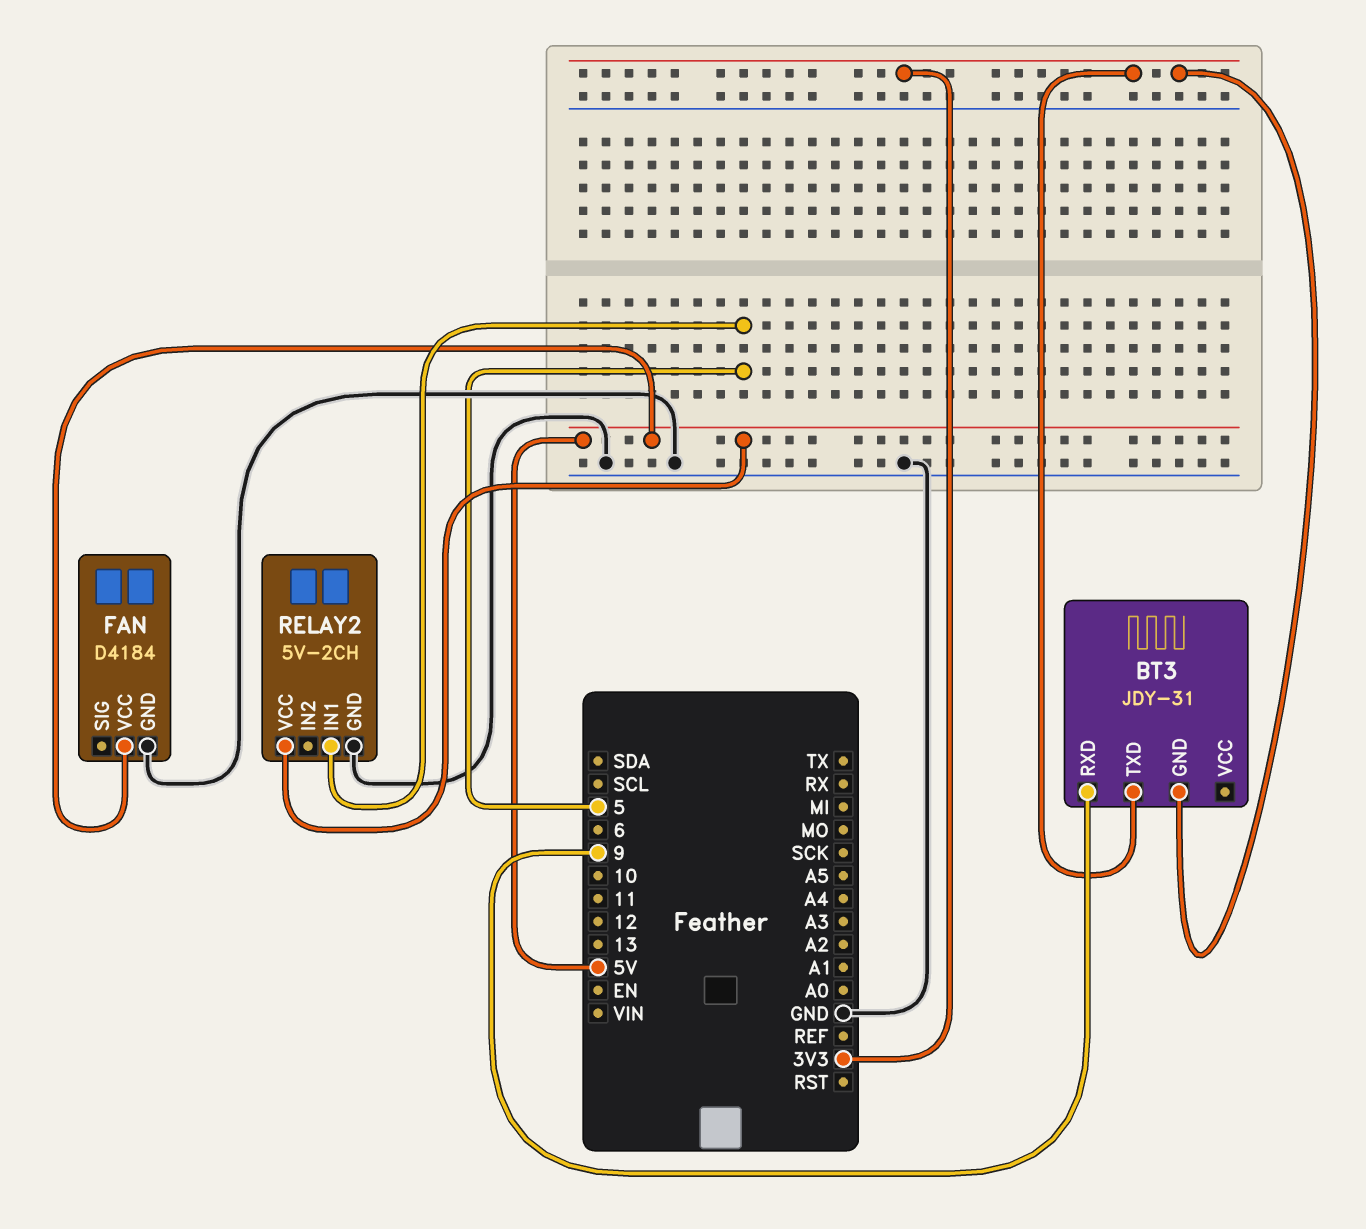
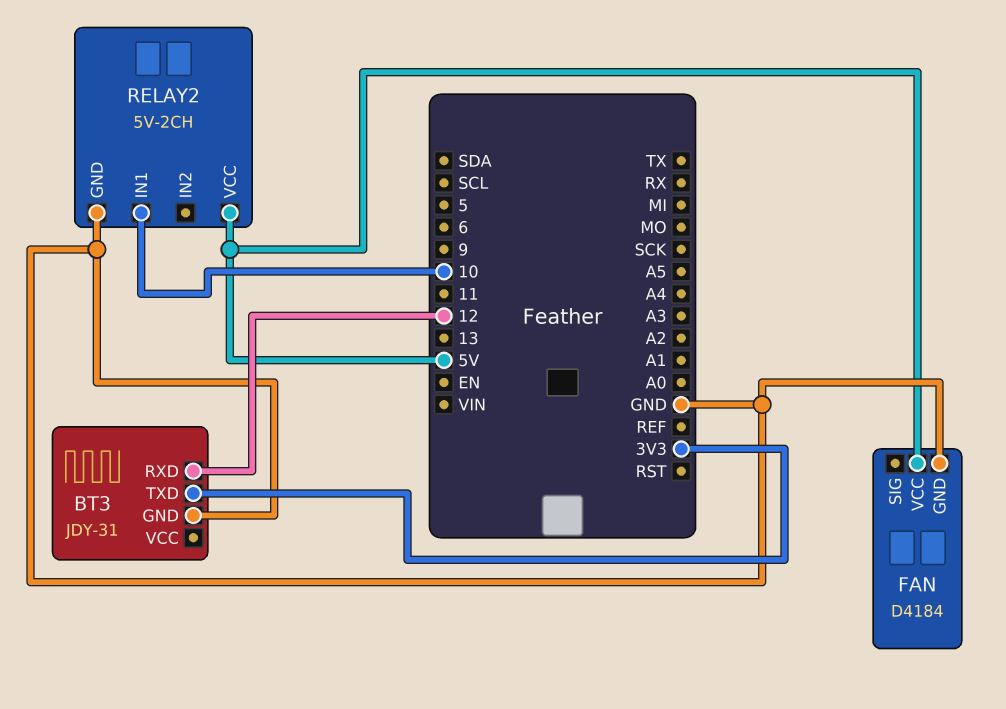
BT3 pin GND: 3V3 -> GND
BT3 pin RXD: 9 -> 12
RELAY2 pin IN1: 5 -> 10

